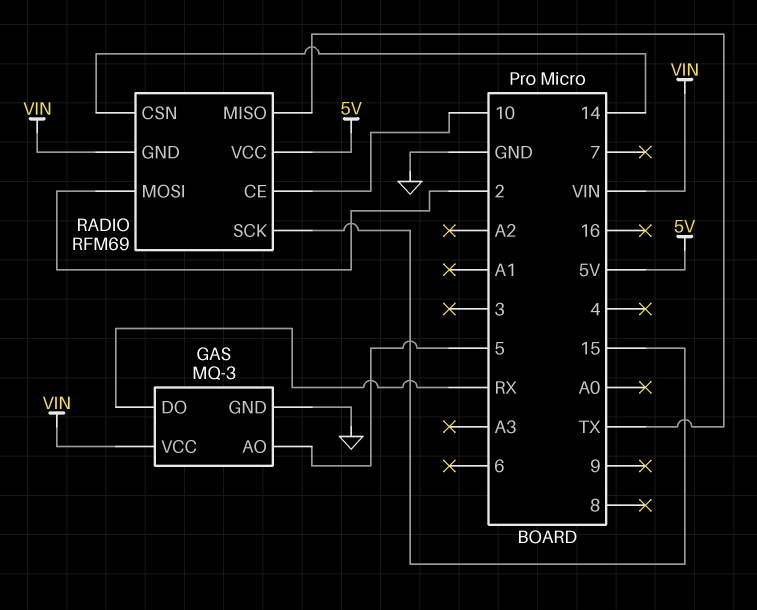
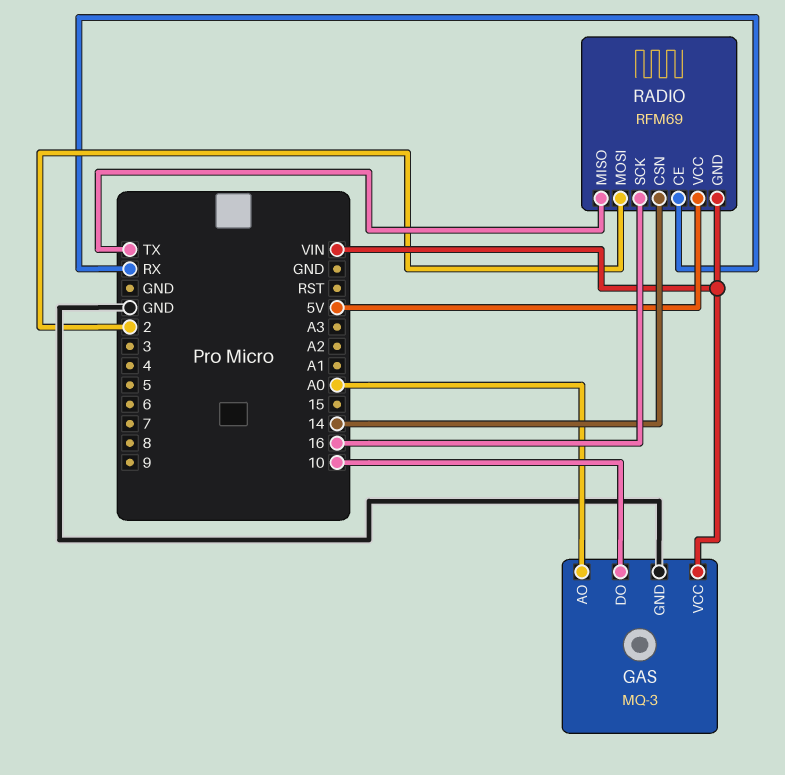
GAS pin AO: 5 -> A0
GAS pin DO: RX -> 10
RADIO pin CE: 10 -> RX
RADIO pin SCK: 15 -> 16

